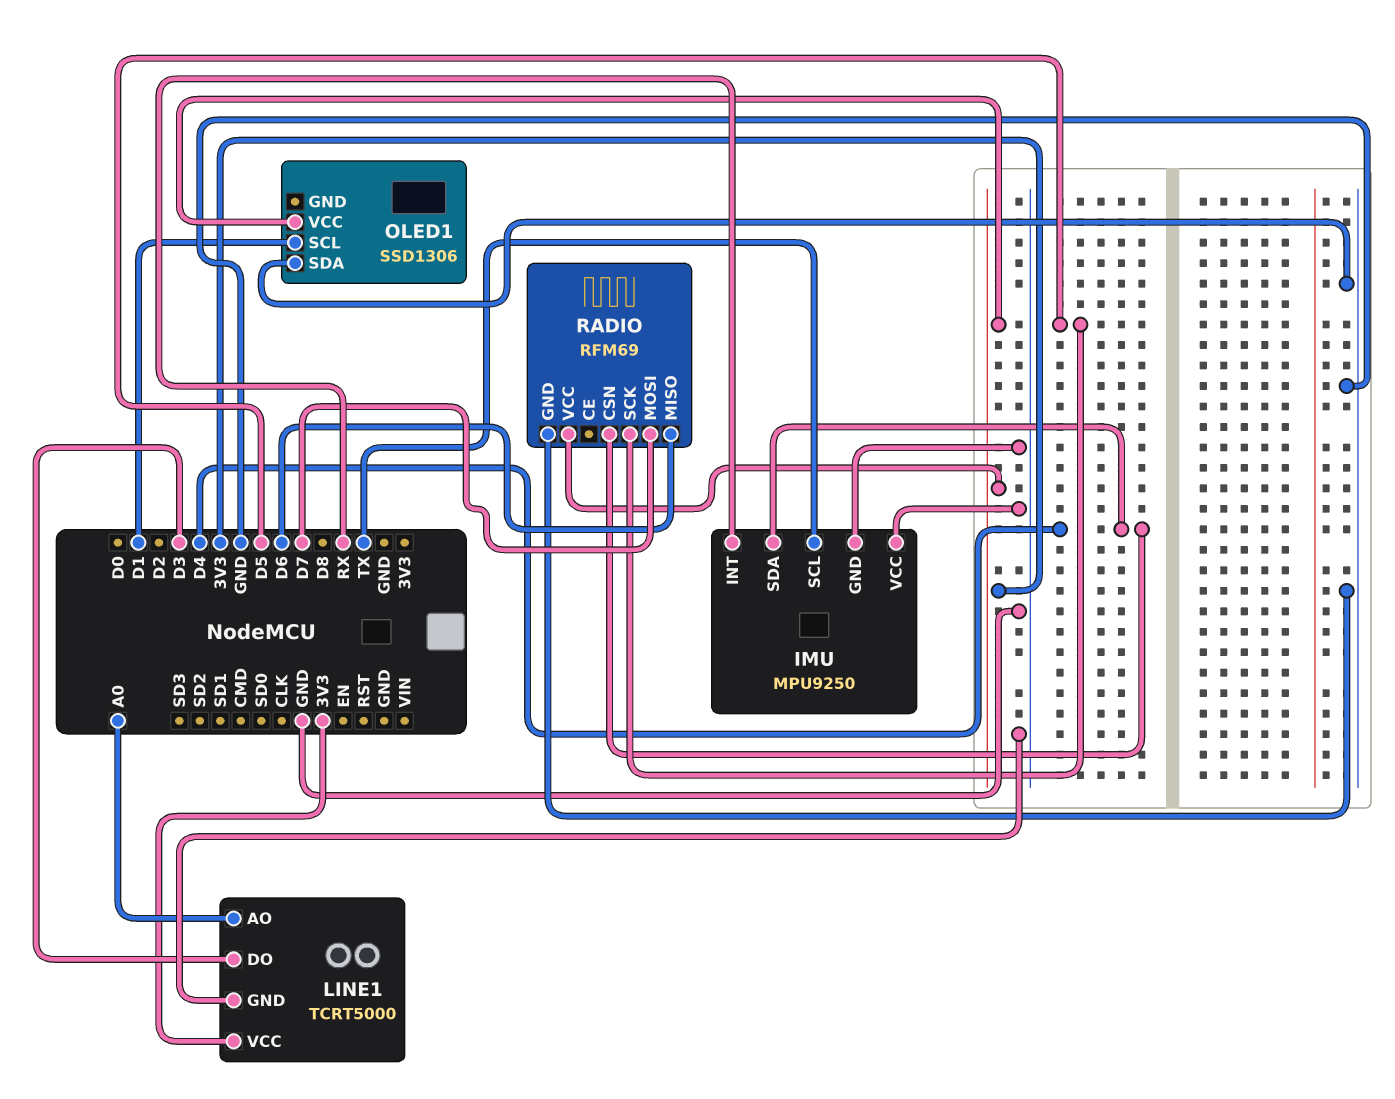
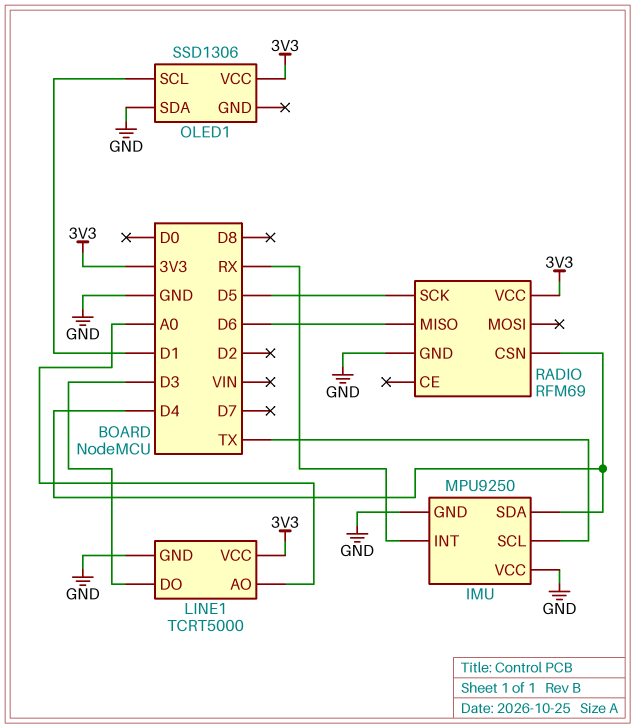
RADIO pin MOSI: D7 -> none

